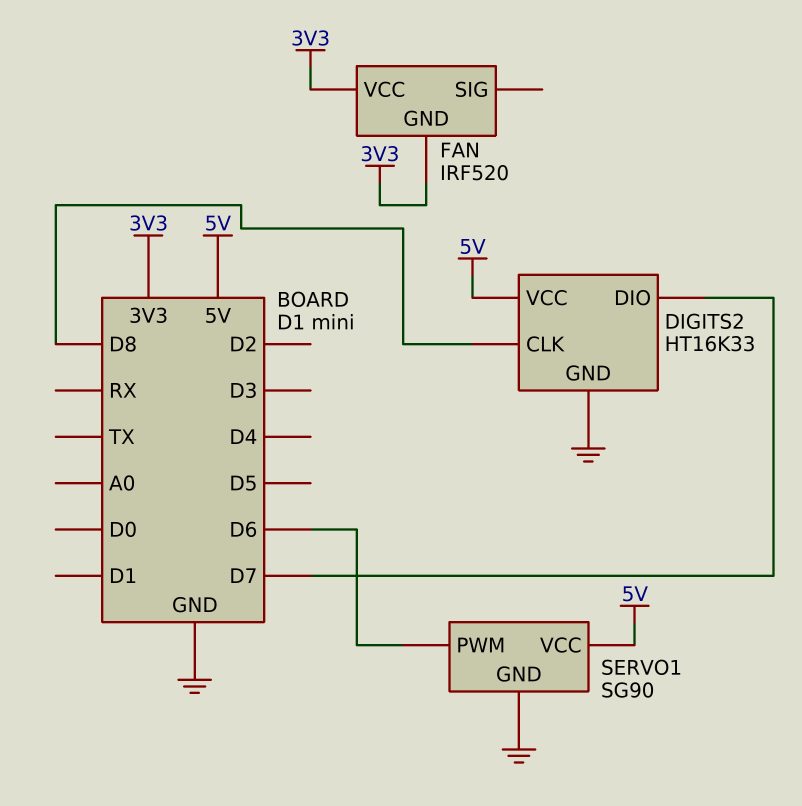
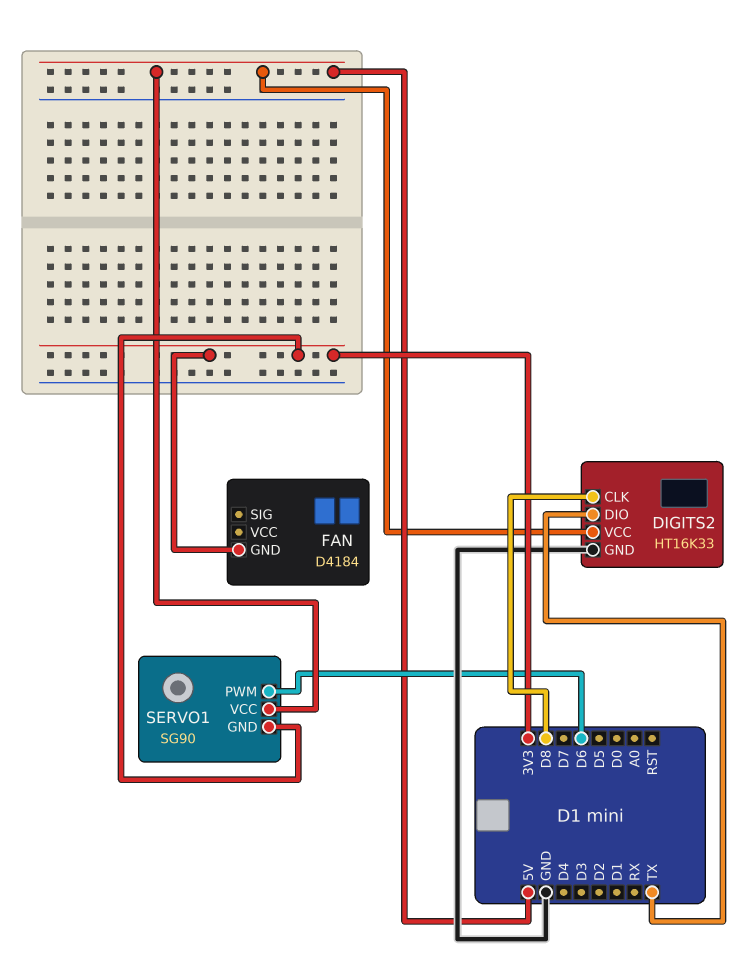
DIGITS2 pin DIO: D7 -> TX
FAN: IRF520 -> D4184
FAN pin VCC: 3V3 -> none
SERVO1 pin GND: GND -> 3V3

